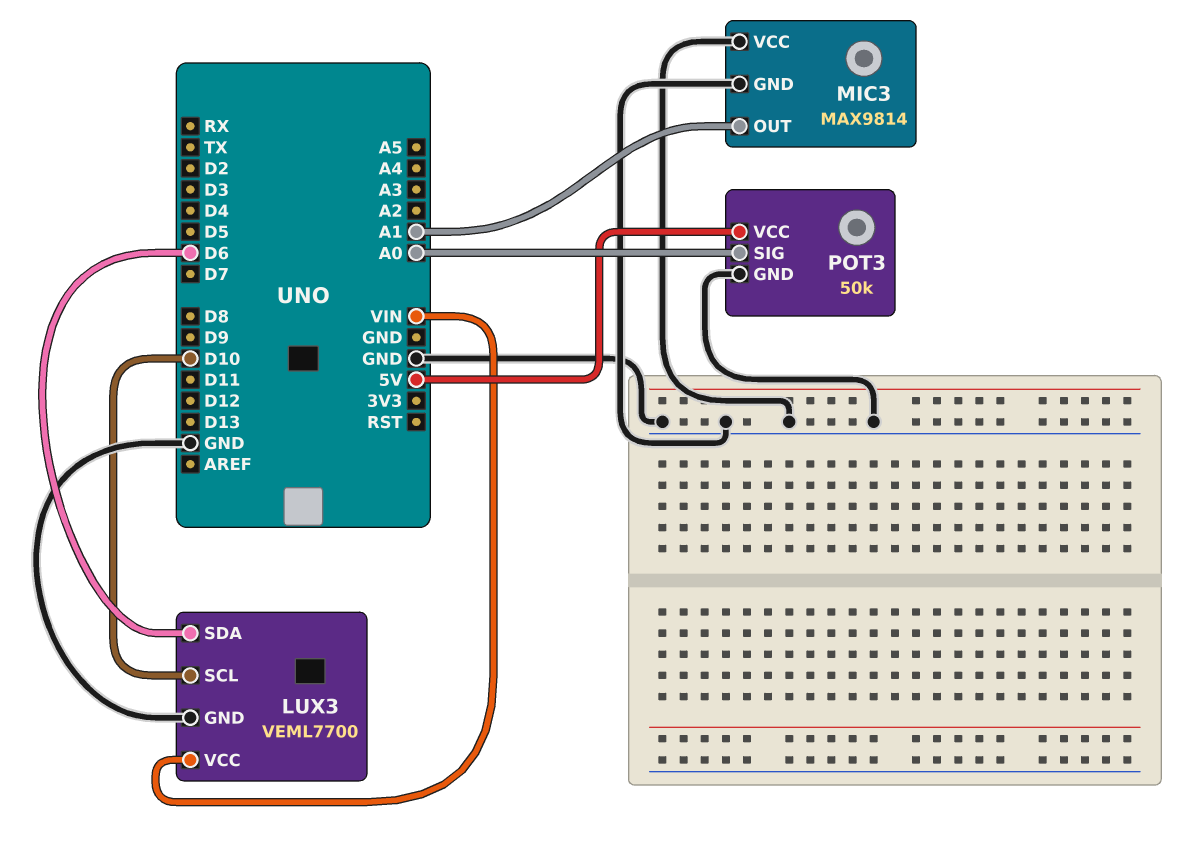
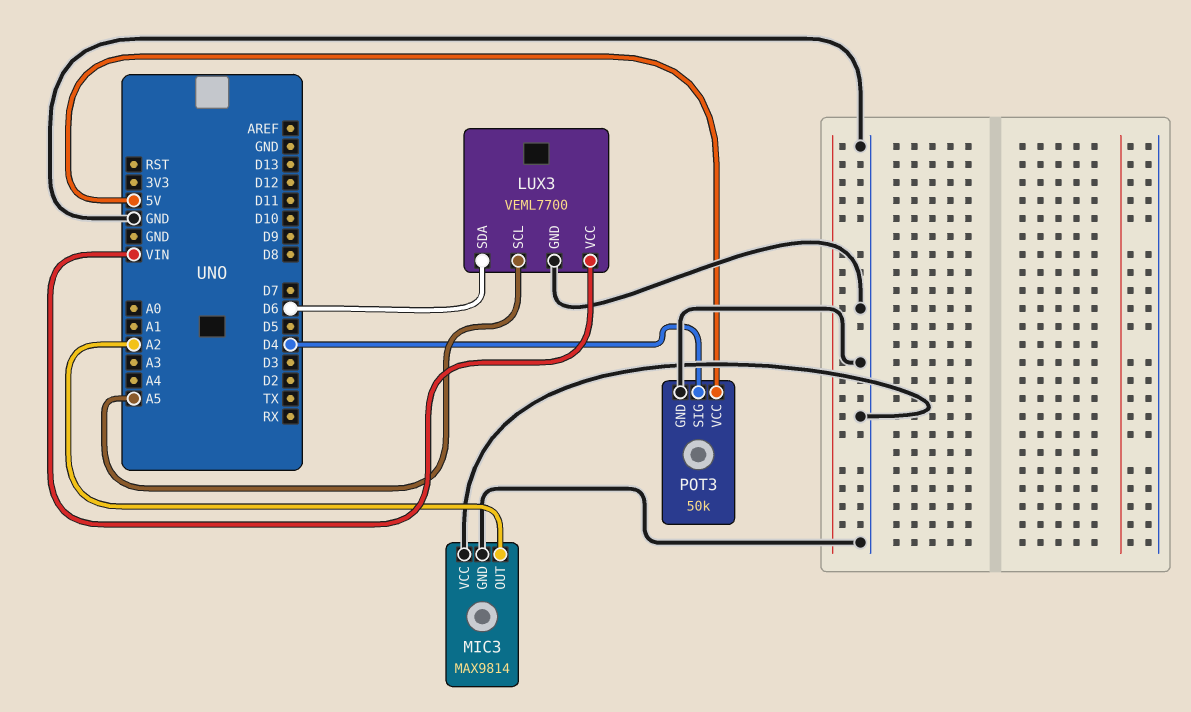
LUX3 pin SCL: D10 -> A5
MIC3 pin OUT: A1 -> A2
POT3 pin SIG: A0 -> D4

